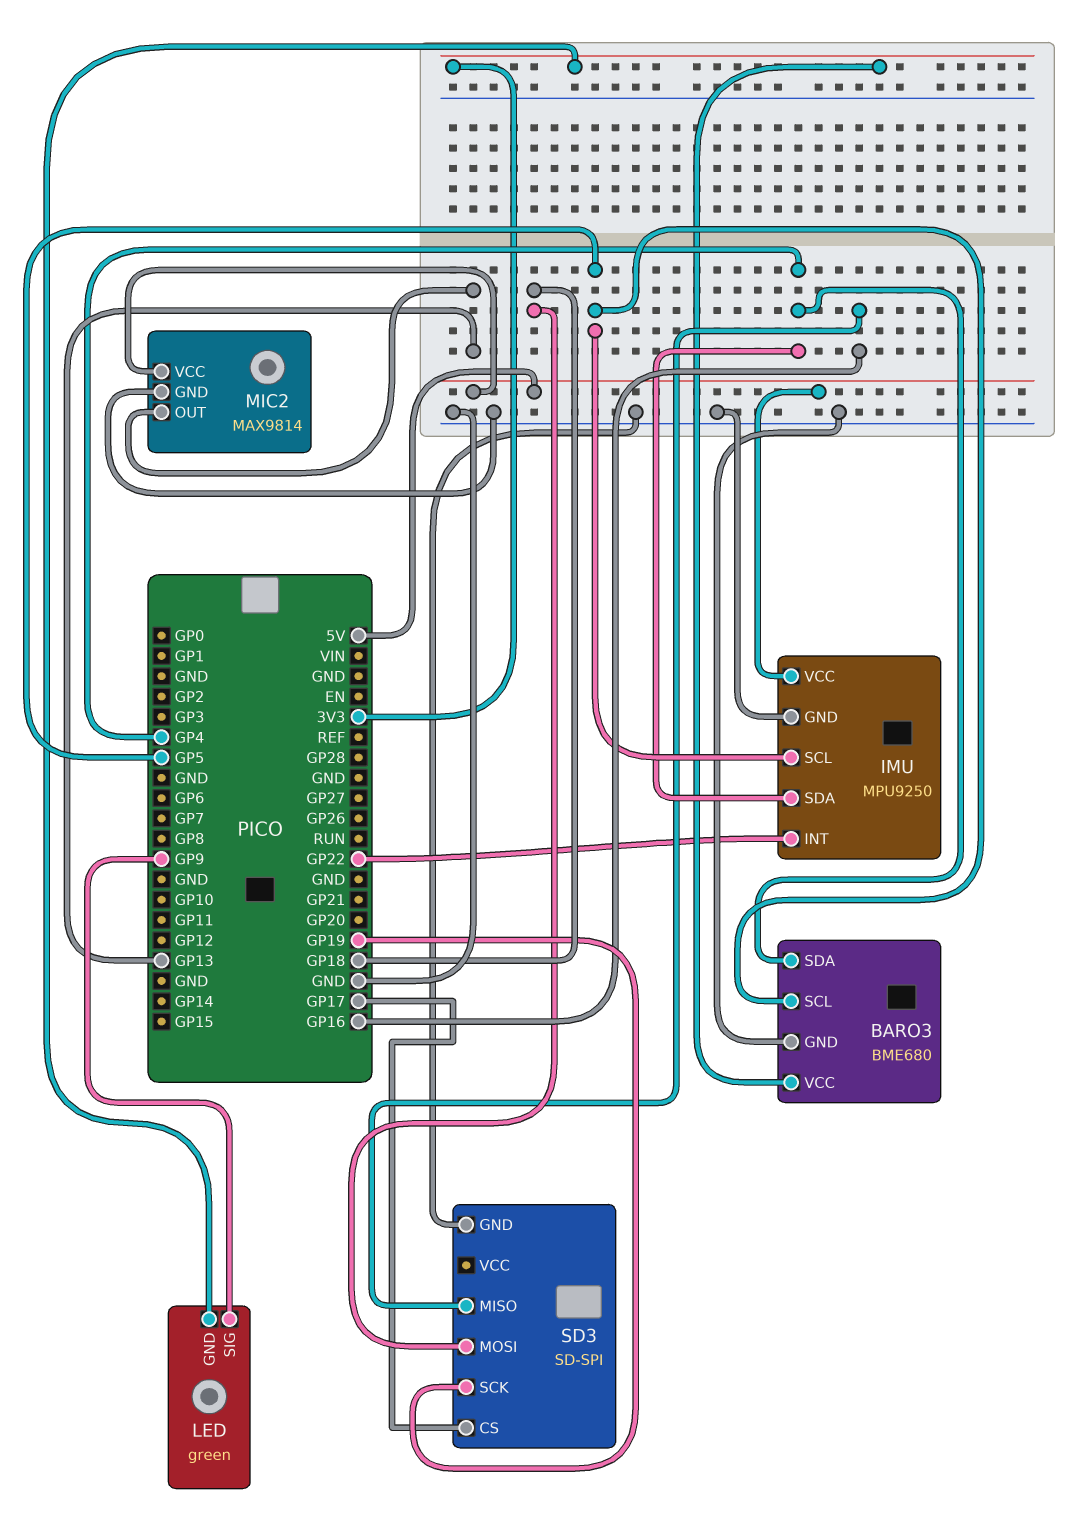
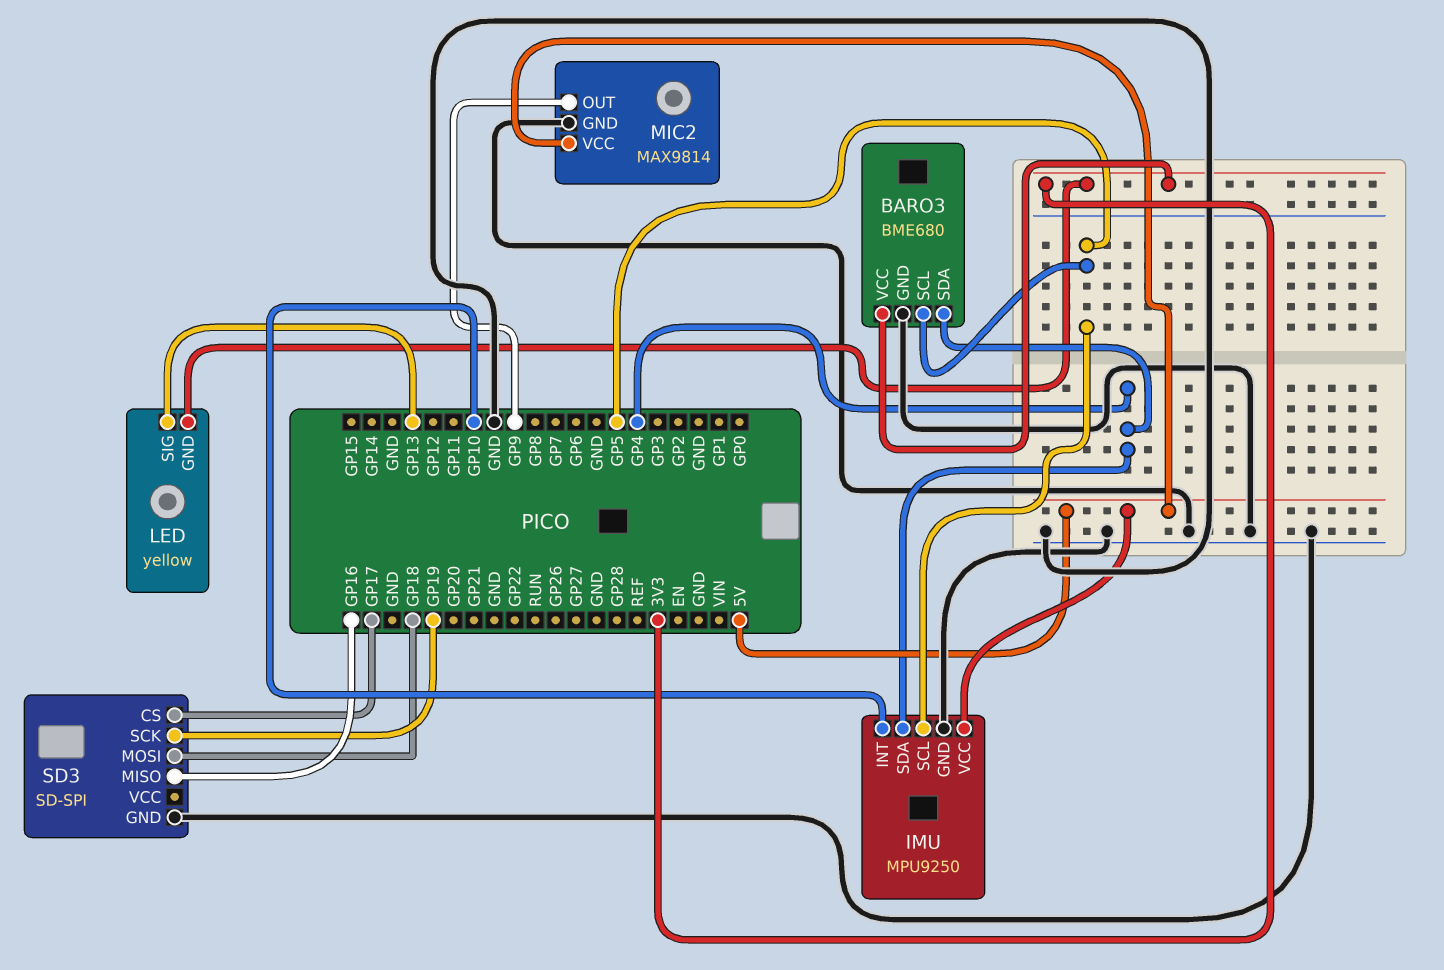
IMU pin INT: GP22 -> GP10
LED: green -> yellow
LED pin SIG: GP9 -> GP13
MIC2 pin OUT: GP13 -> GP9

